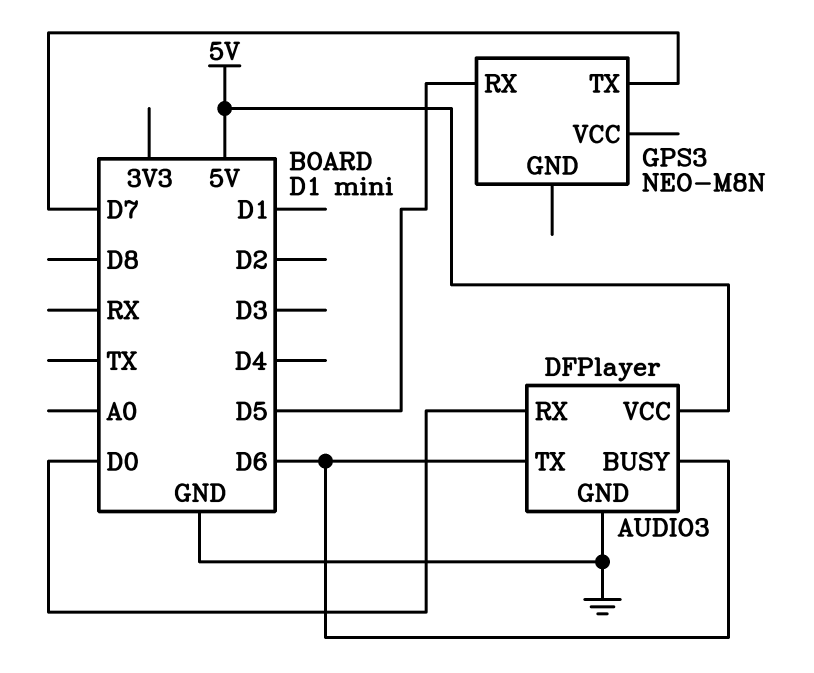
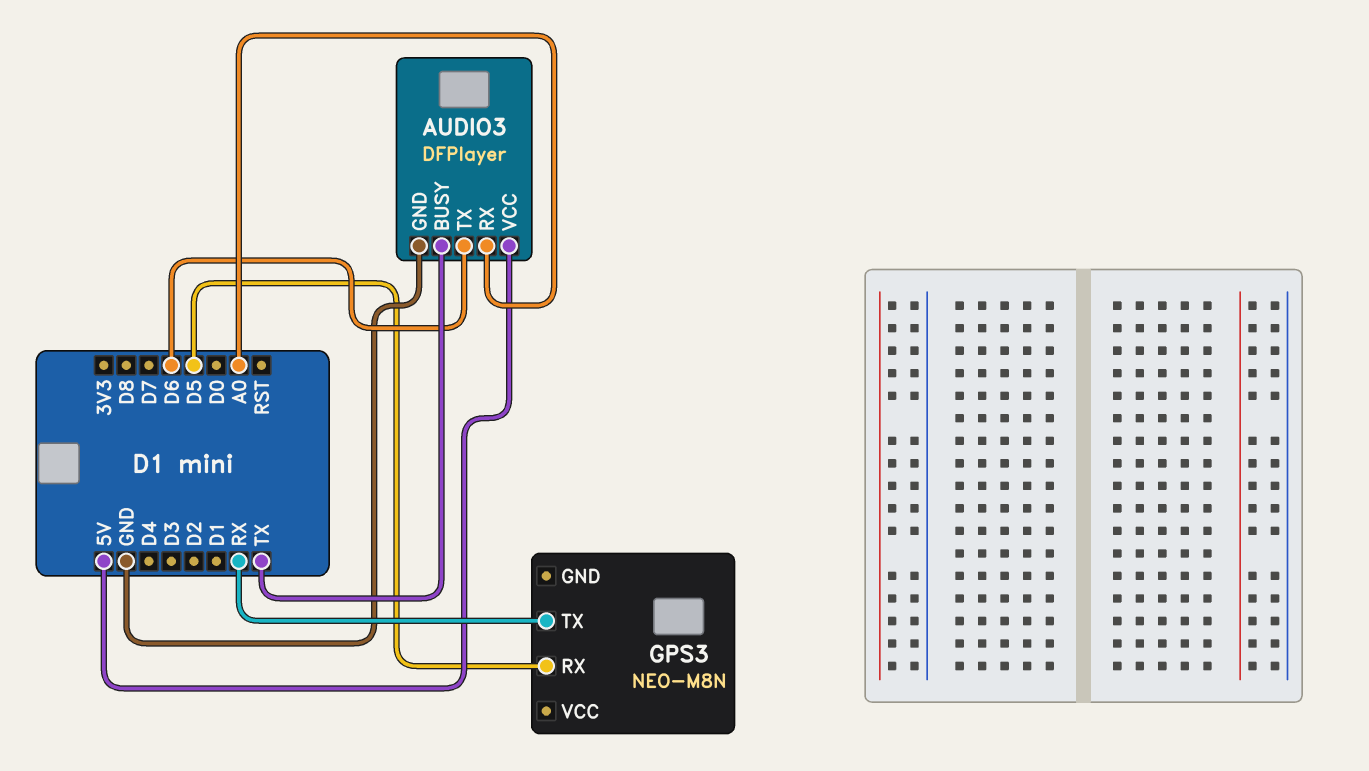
AUDIO3 pin BUSY: D6 -> TX
AUDIO3 pin RX: D0 -> A0
GPS3 pin TX: D7 -> RX

